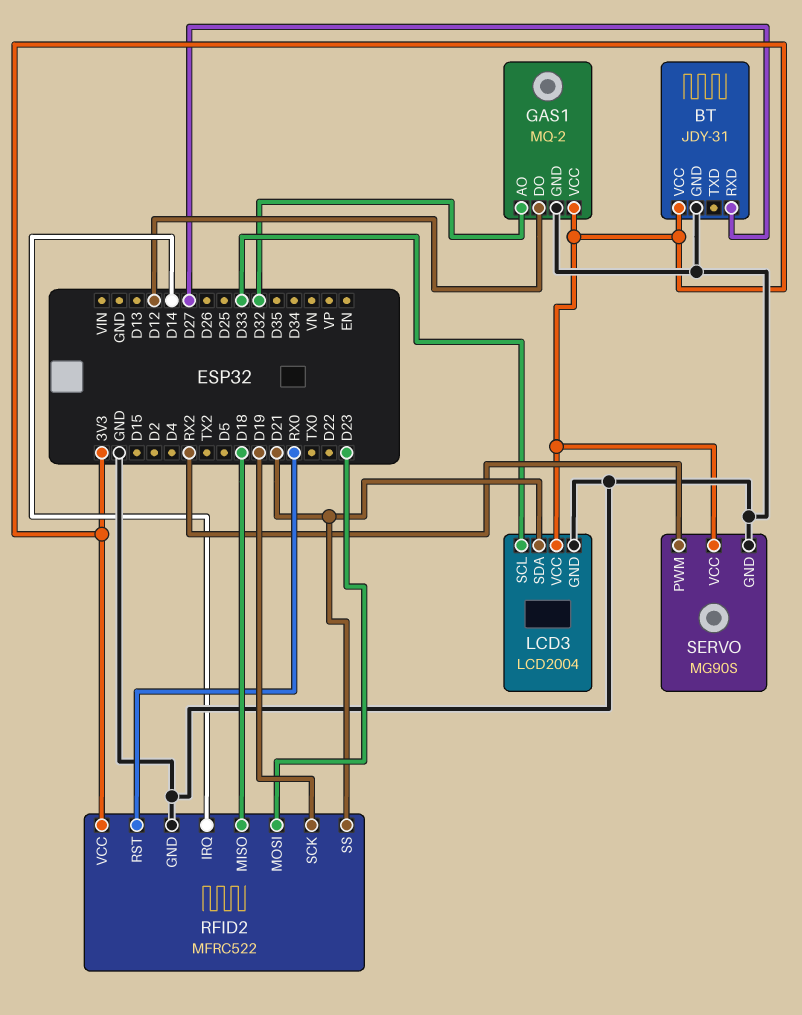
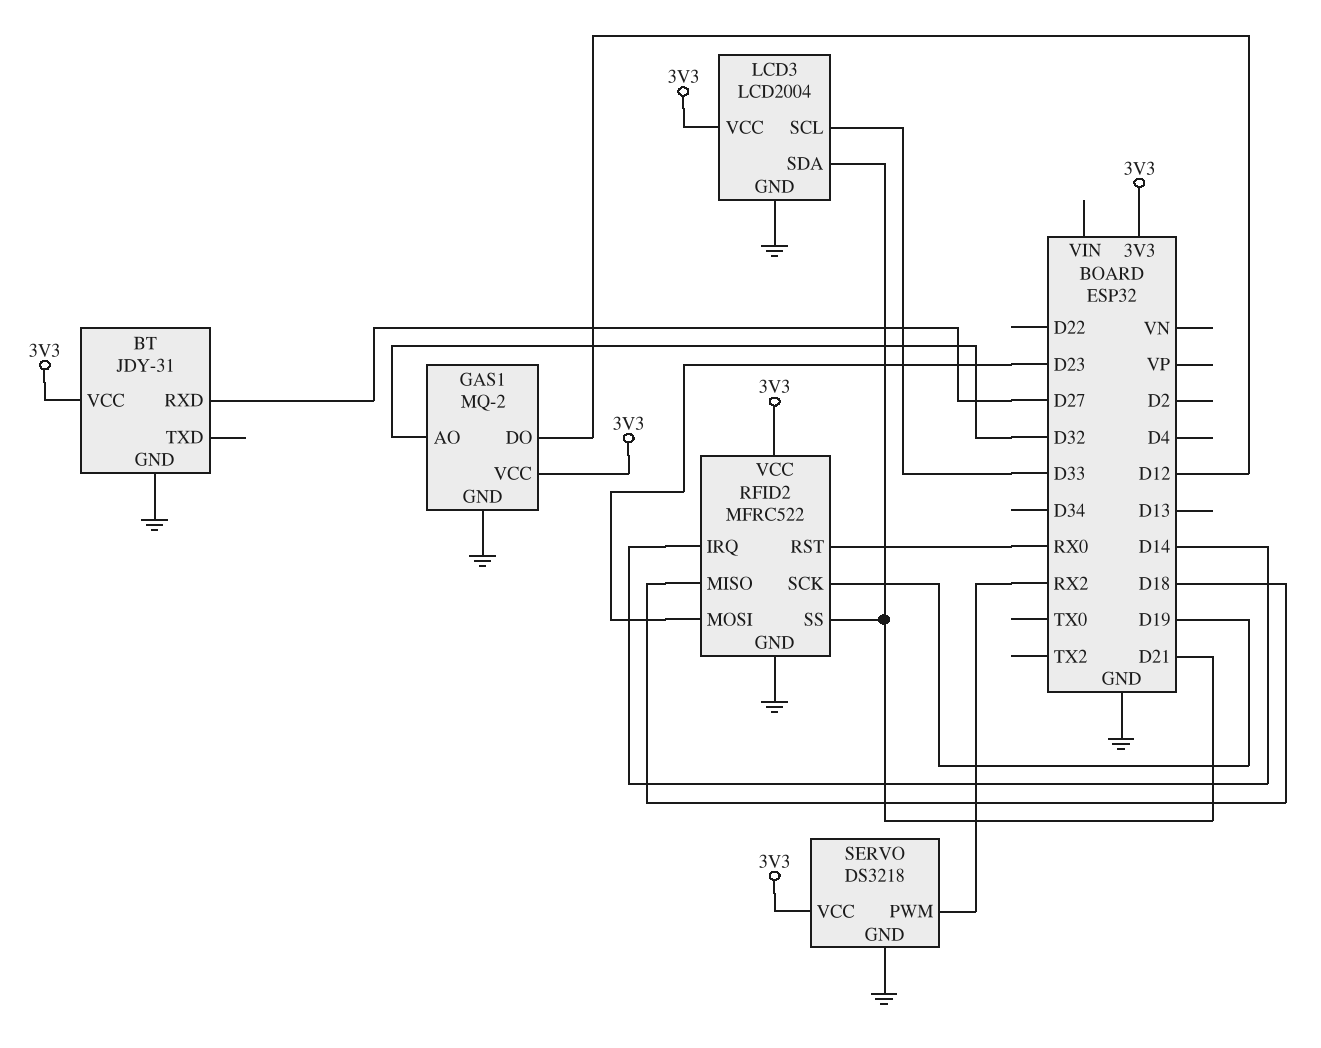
SERVO: MG90S -> DS3218

